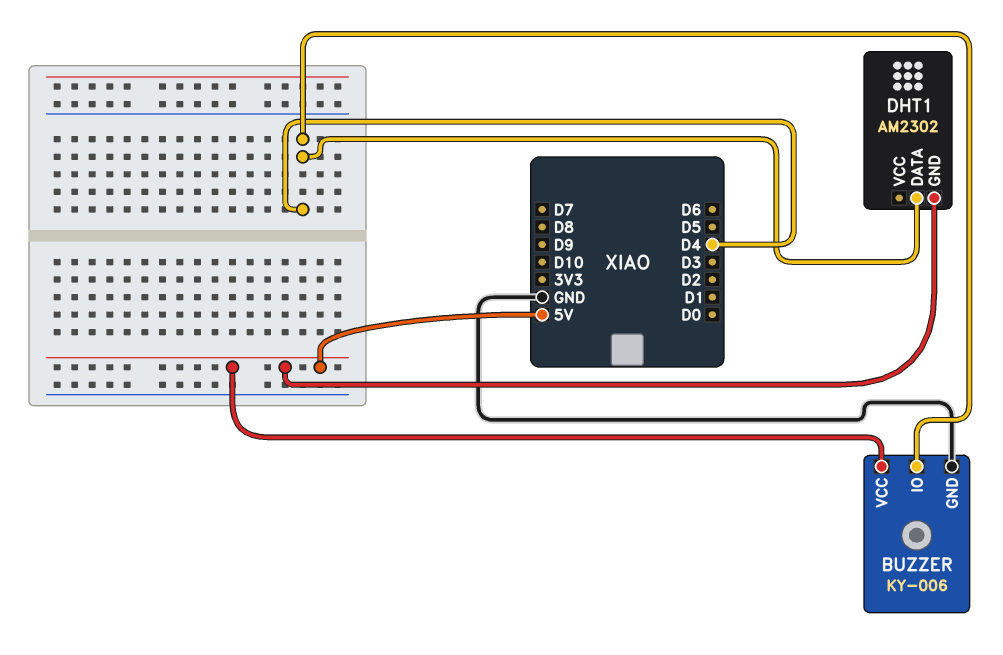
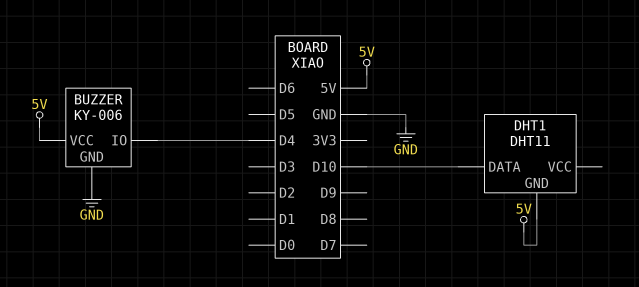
DHT1: AM2302 -> DHT11
DHT1 pin DATA: D4 -> D10

